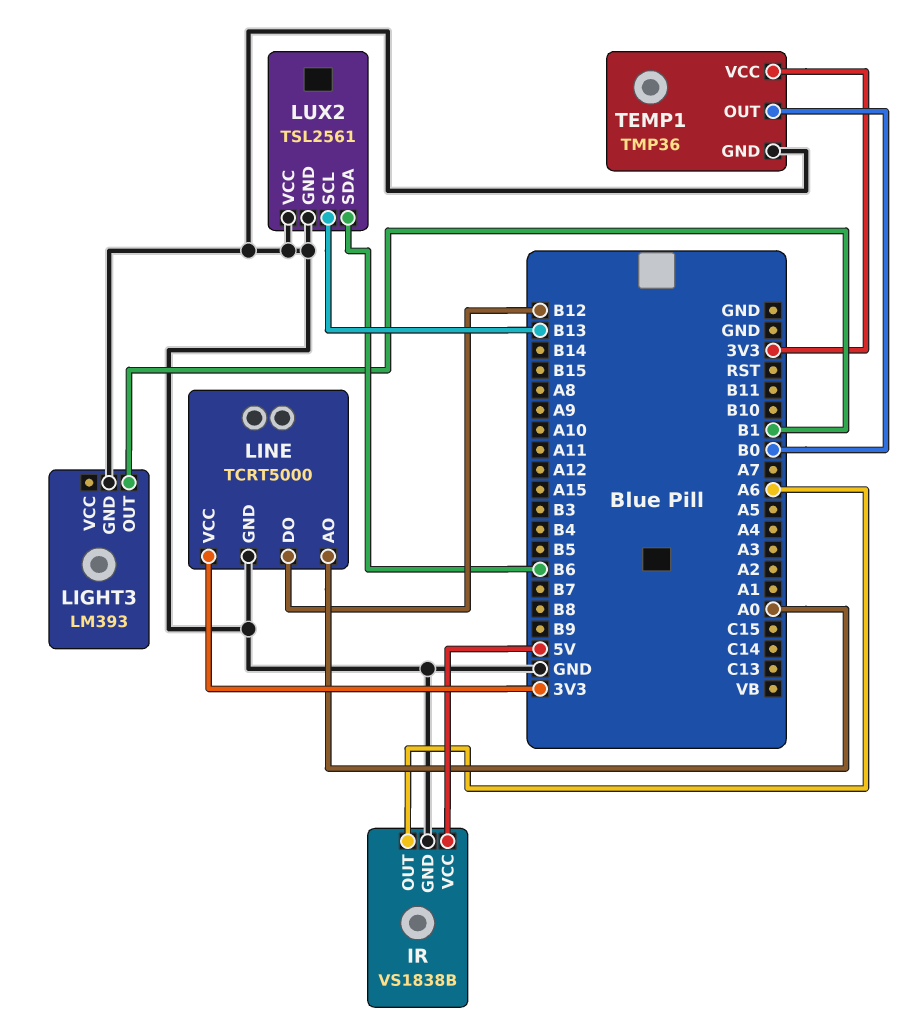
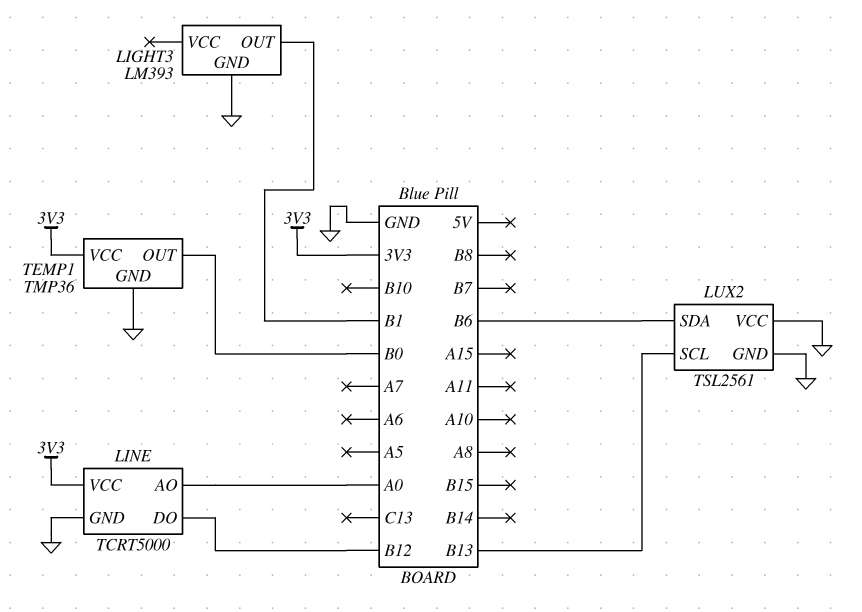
IR: VS1838B -> none
IR pin GND: GND -> none
IR pin OUT: A6 -> none
IR pin VCC: 5V -> none

